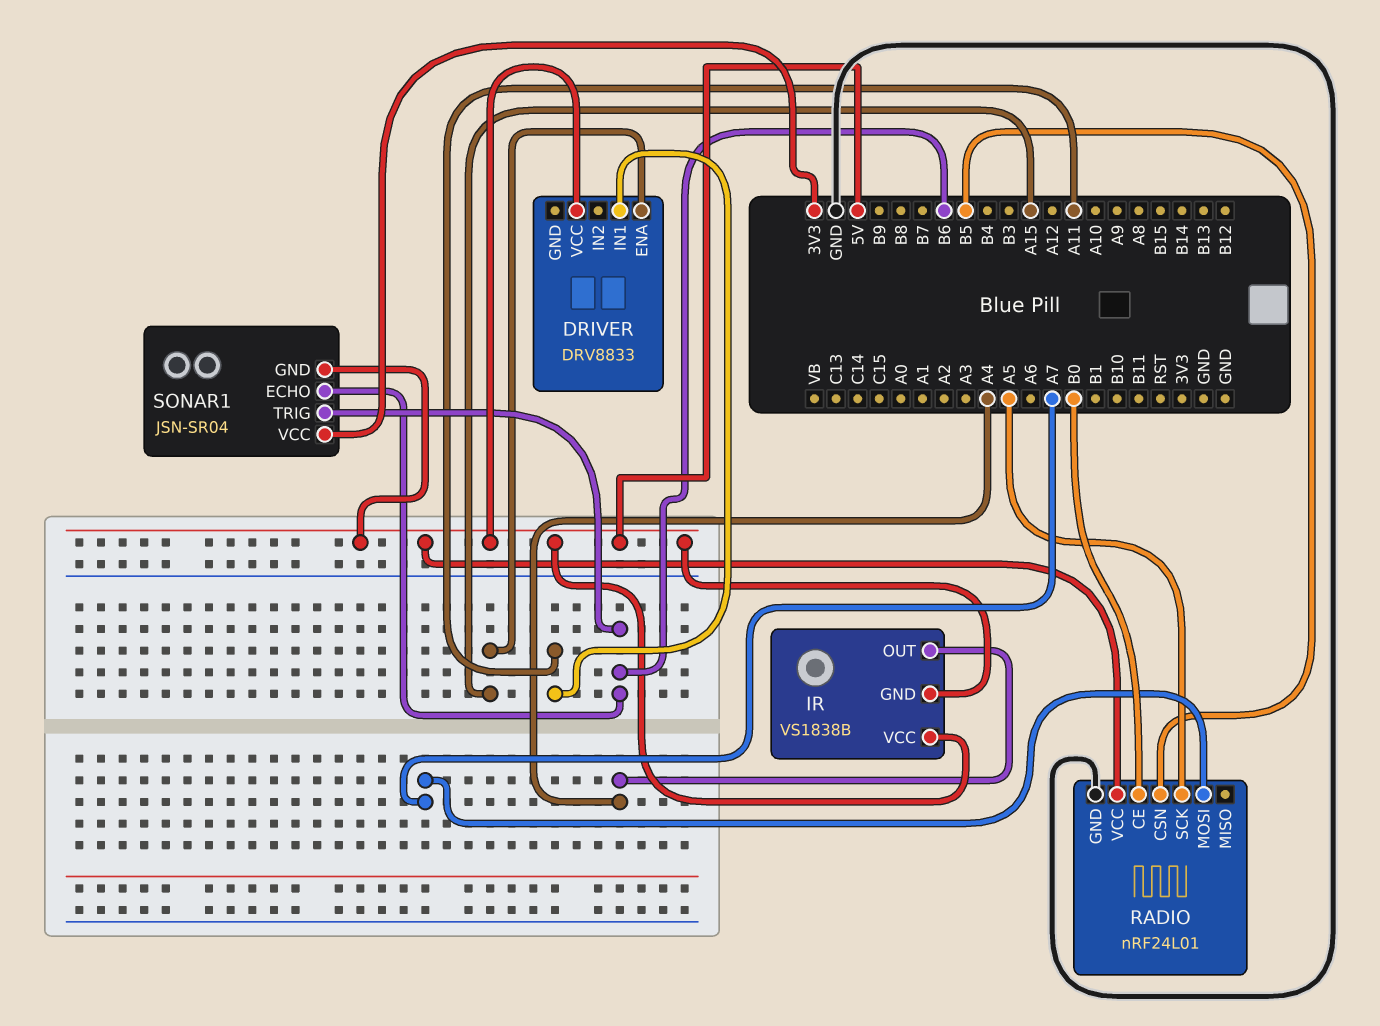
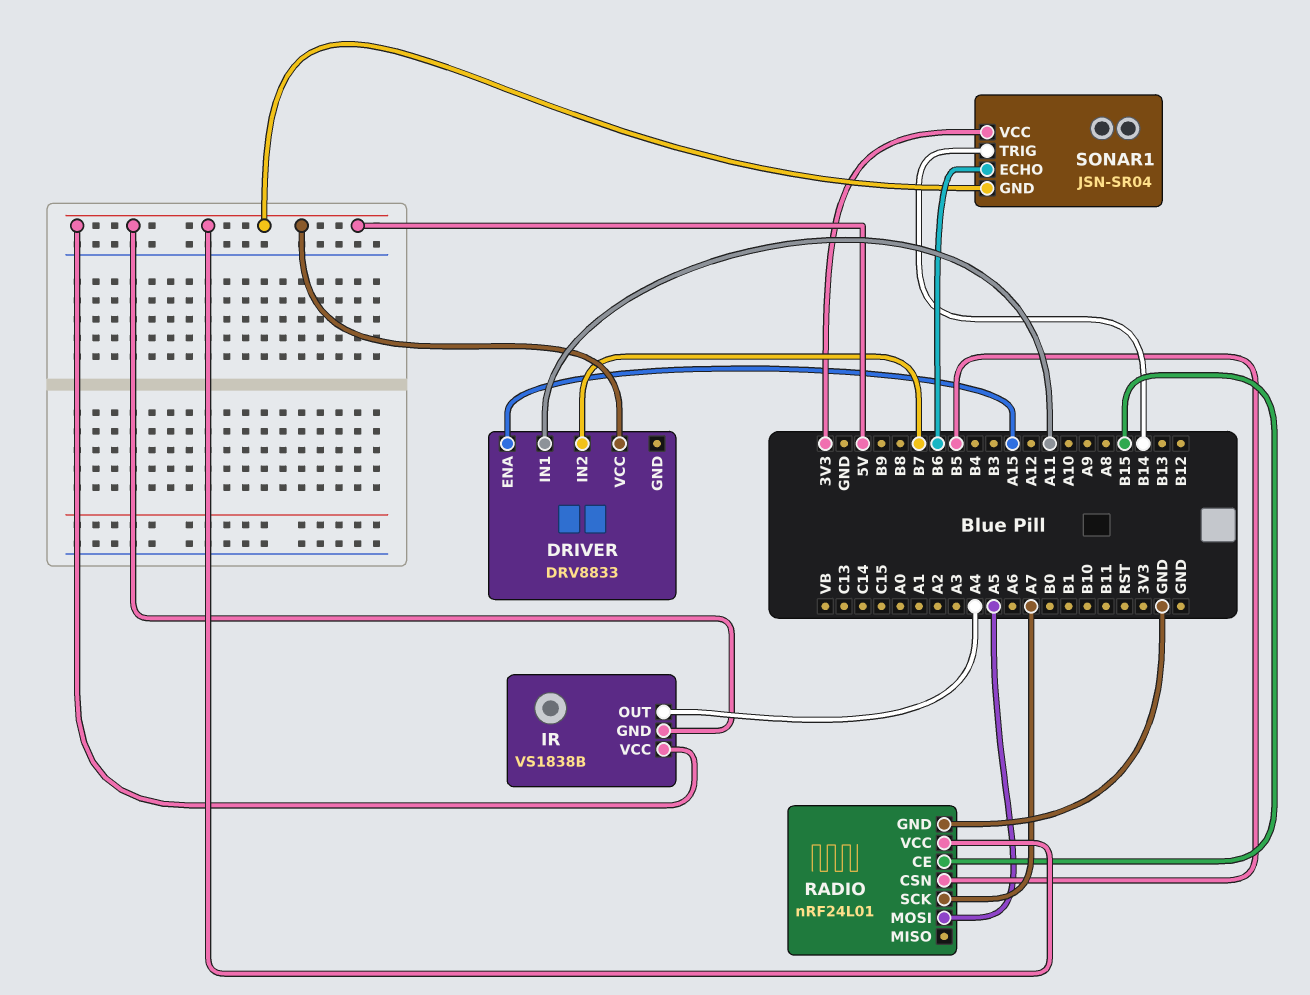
DRIVER pin IN2: none -> B7
RADIO pin CE: B0 -> B15
RADIO pin MOSI: A7 -> A5
RADIO pin SCK: A5 -> A7
SONAR1 pin TRIG: B6 -> B14

